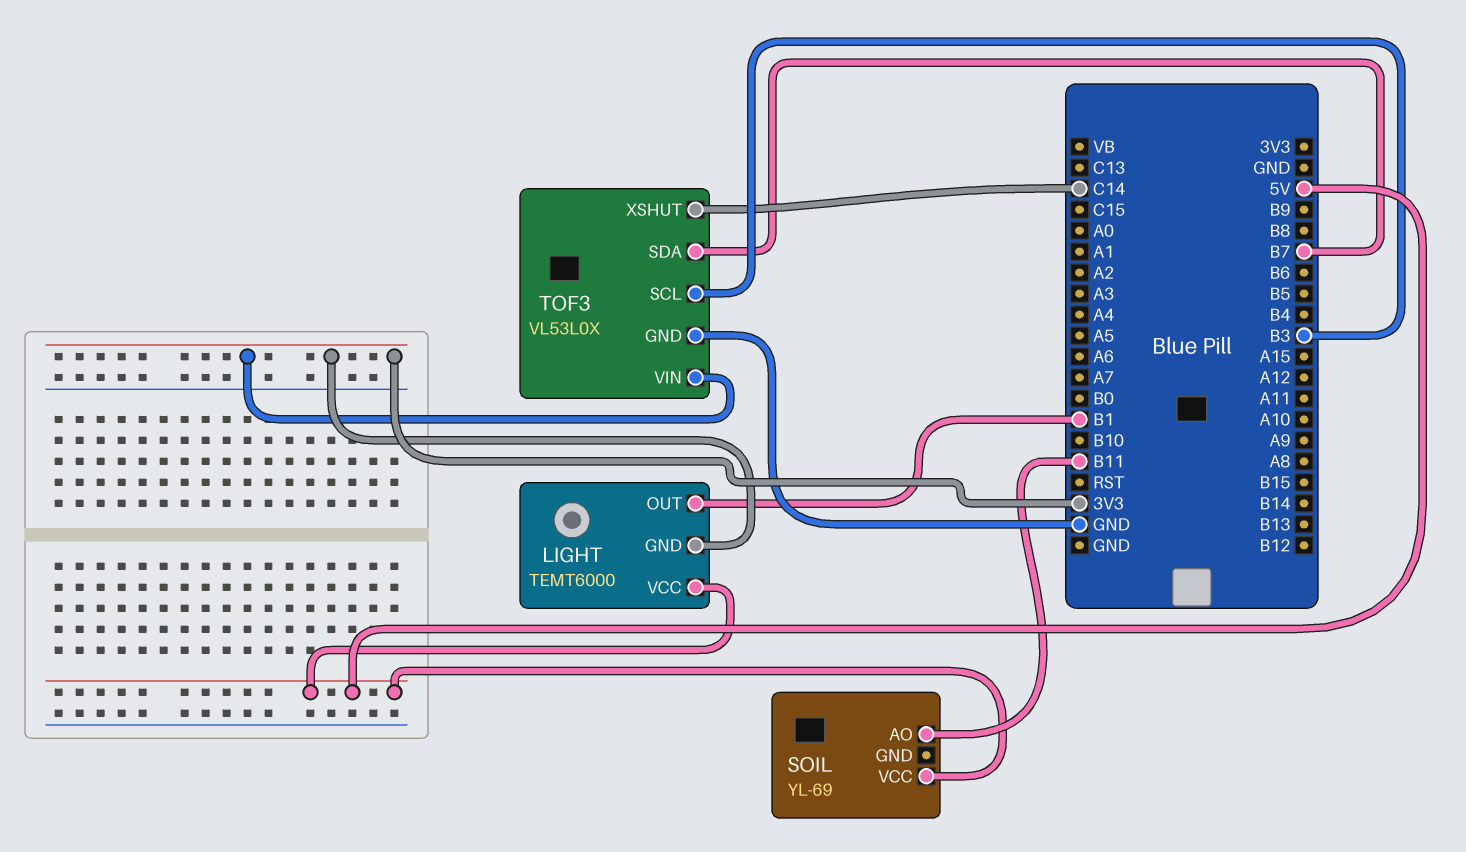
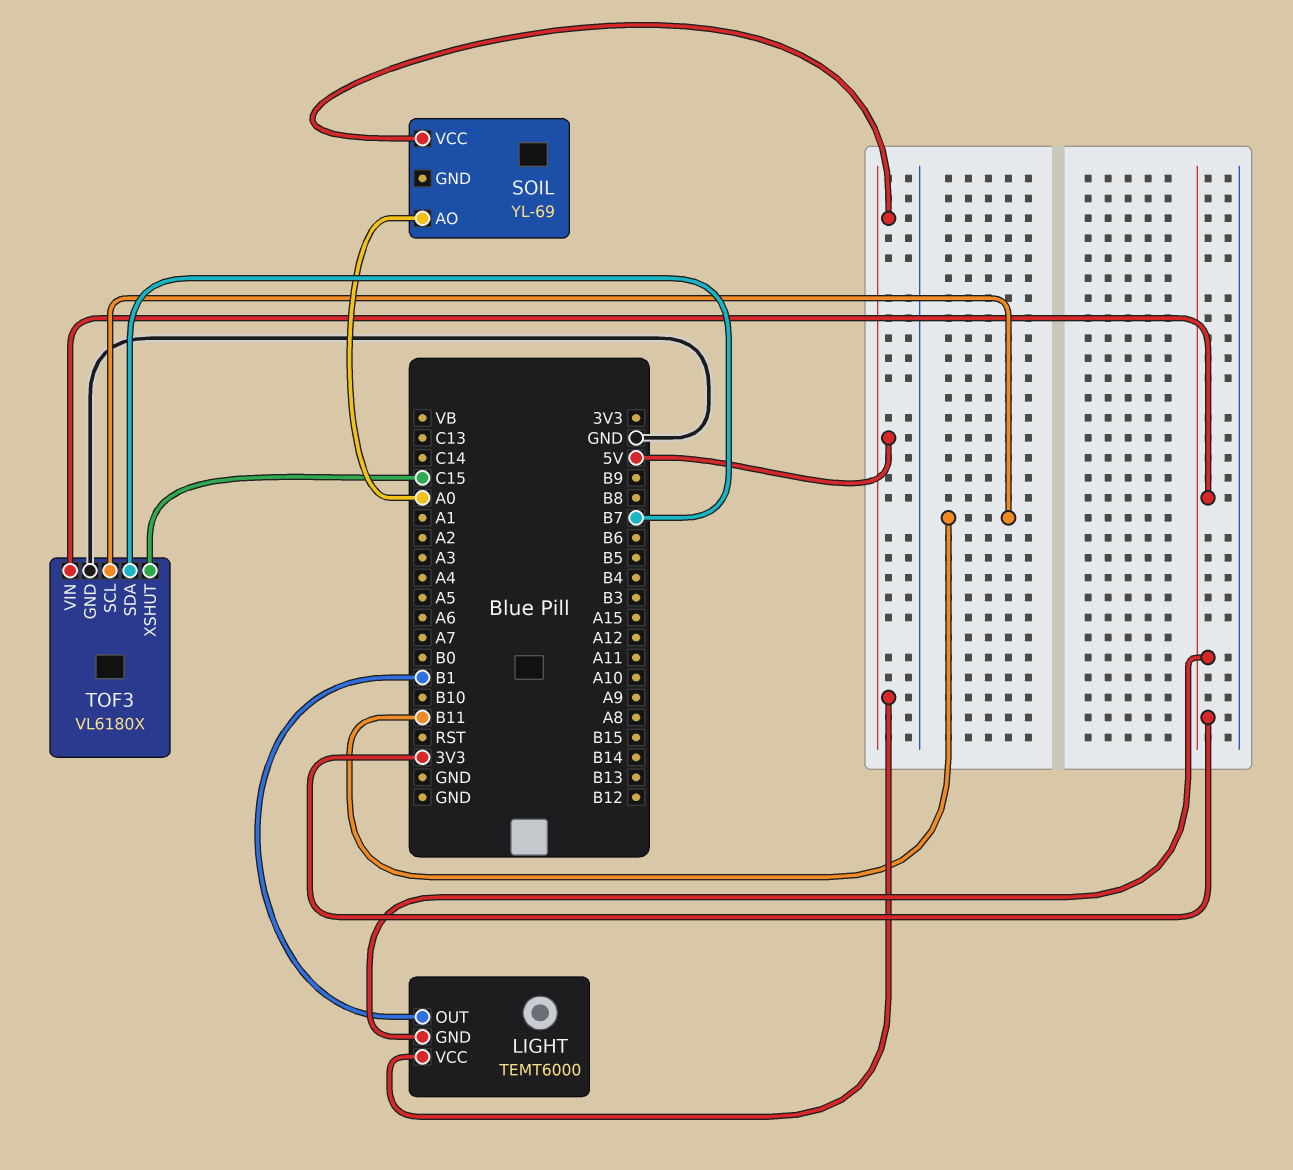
SOIL pin AO: B11 -> A0
TOF3: VL53L0X -> VL6180X
TOF3 pin SCL: B3 -> B11
TOF3 pin XSHUT: C14 -> C15

